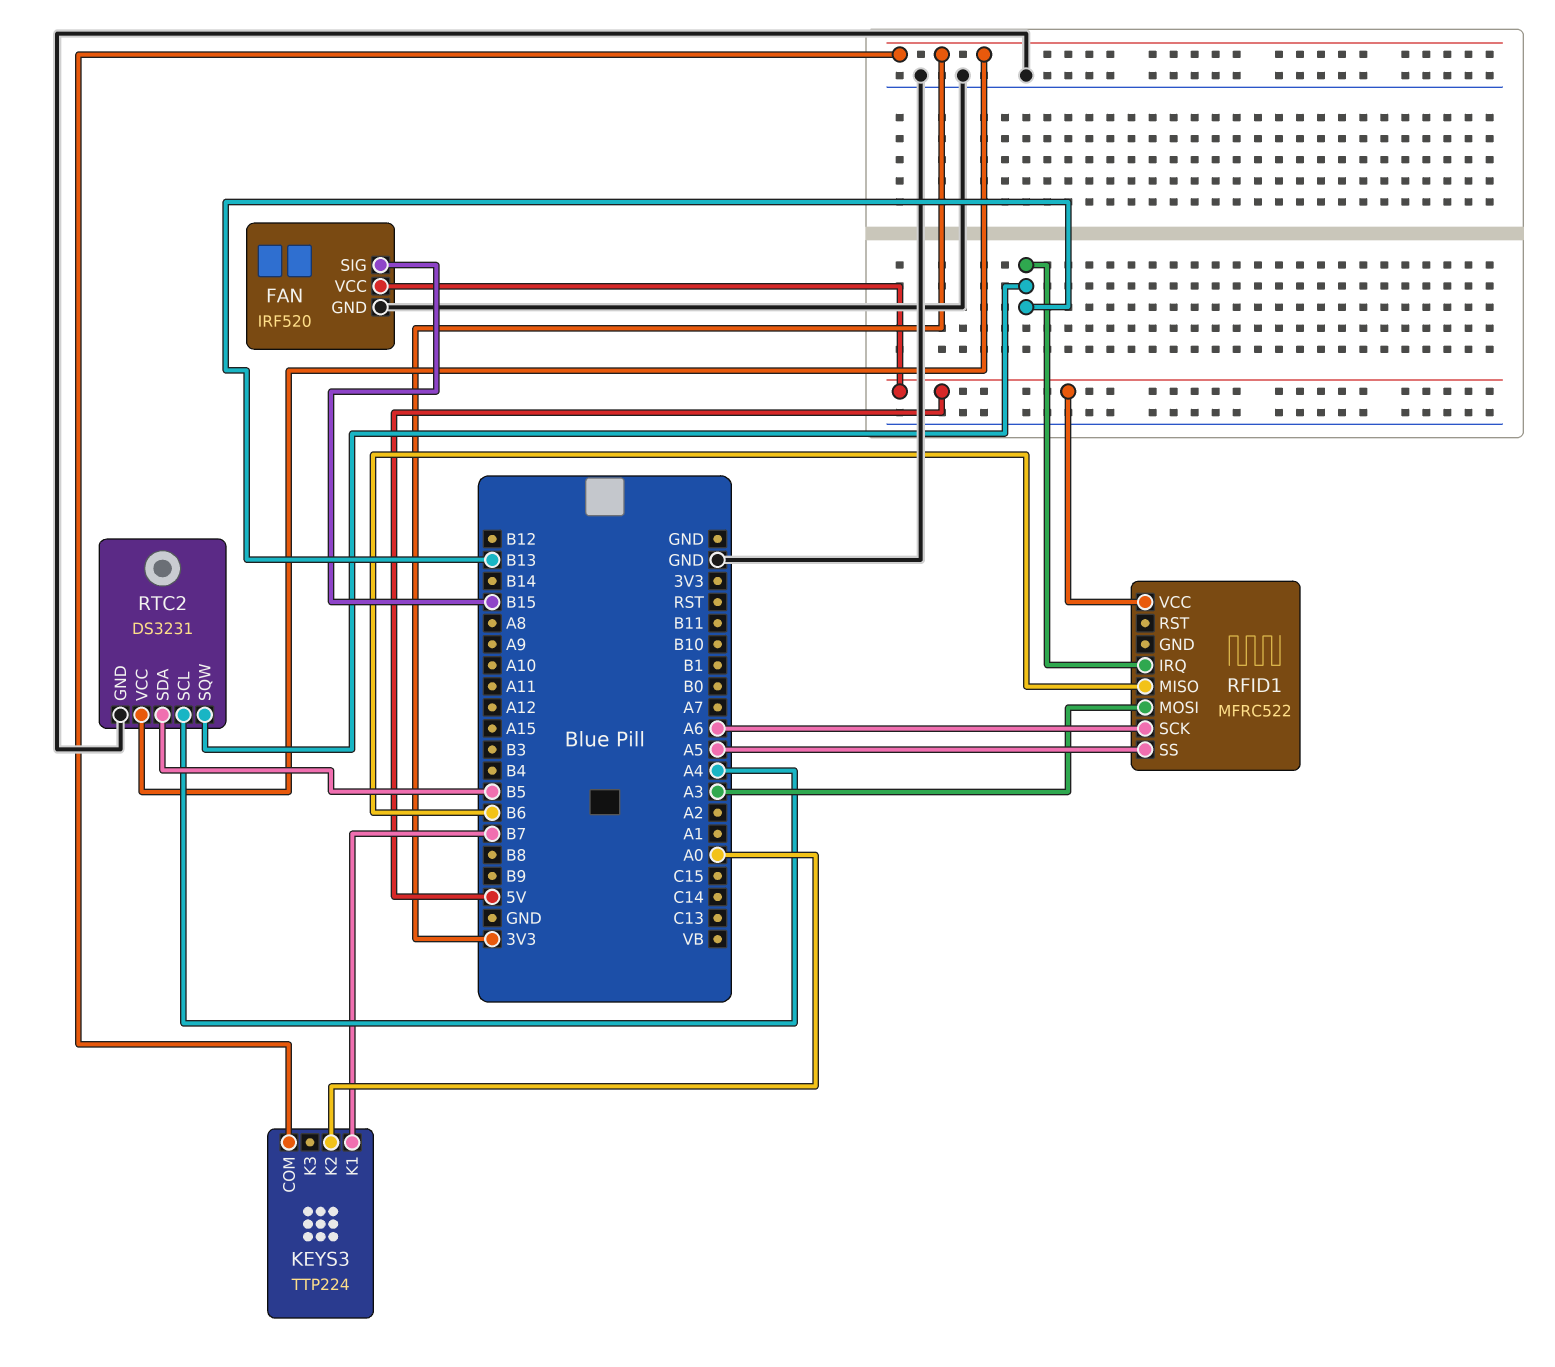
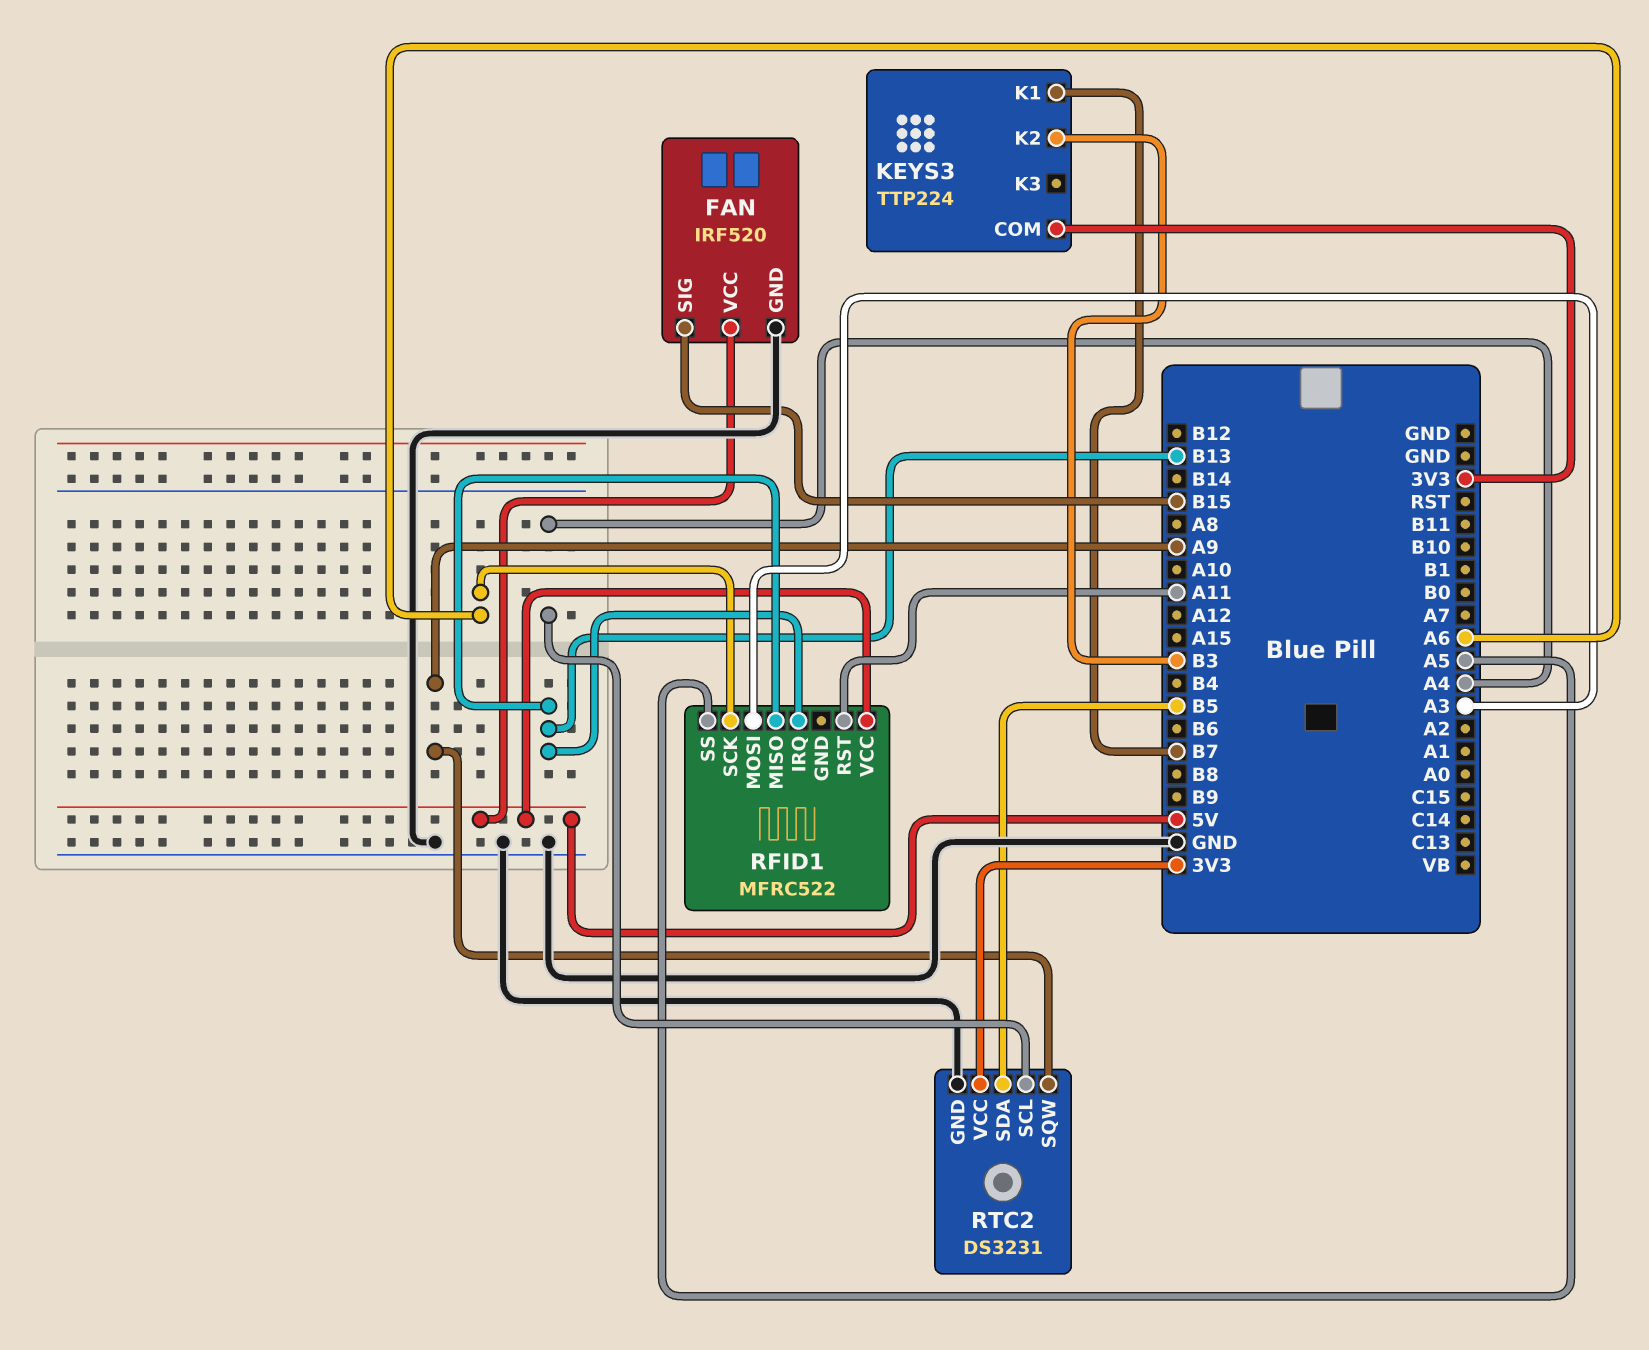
KEYS3 pin K2: A0 -> B3
RFID1 pin MISO: B6 -> B13
RFID1 pin RST: none -> A11
RTC2 pin SQW: B13 -> A9

